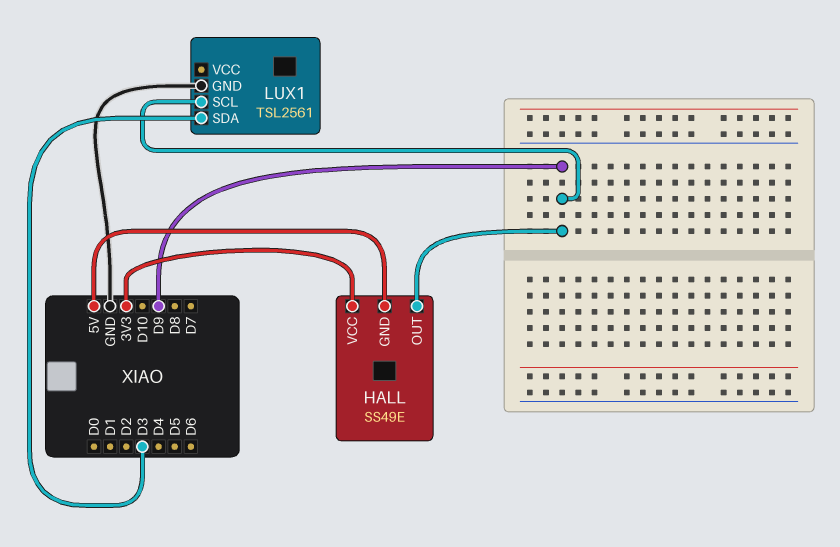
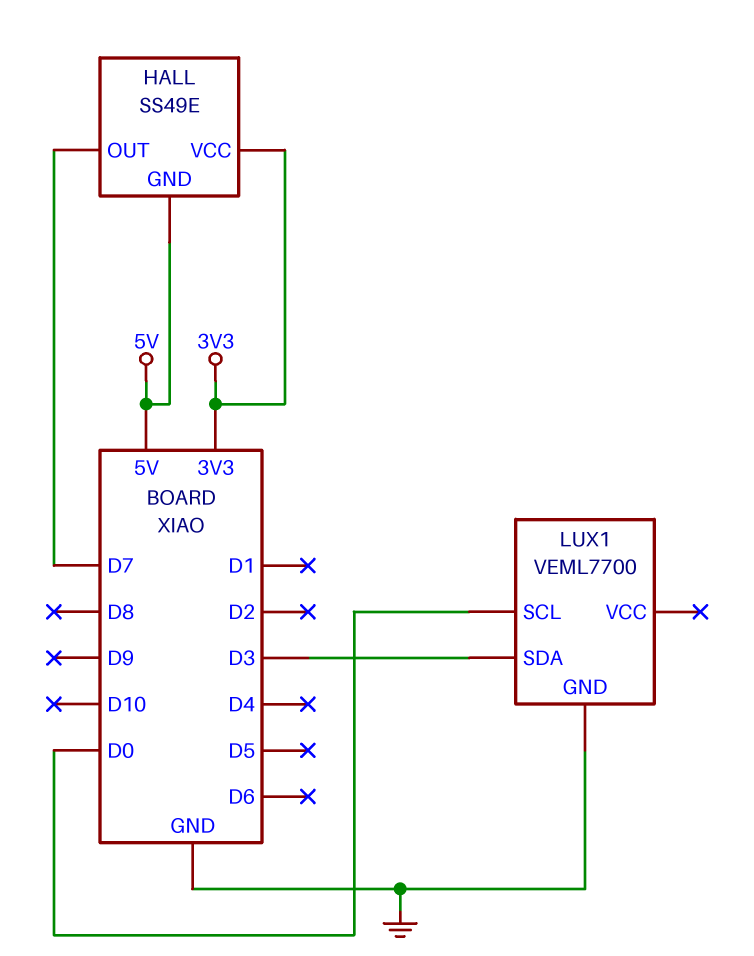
HALL pin OUT: D9 -> D7
LUX1: TSL2561 -> VEML7700
LUX1 pin SCL: D9 -> D0

